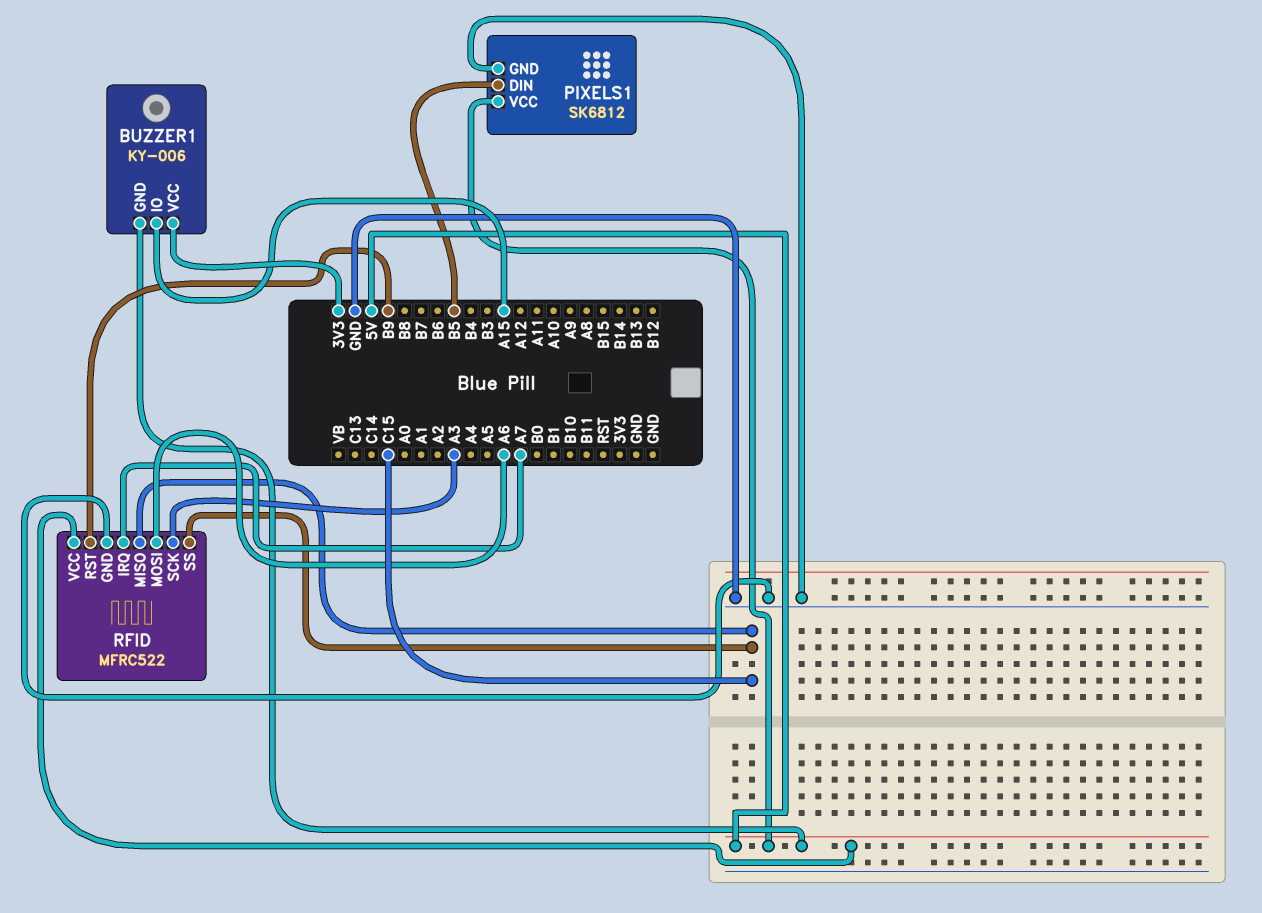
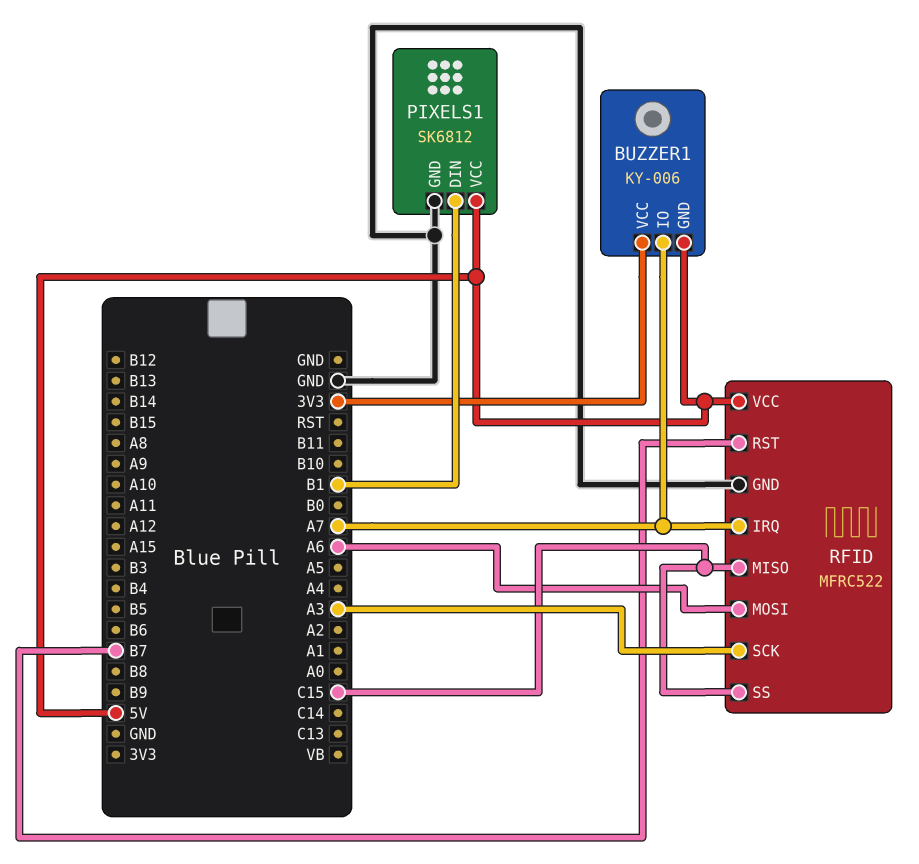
BUZZER1 pin IO: A15 -> A7
PIXELS1 pin DIN: B5 -> B1
RFID pin RST: B9 -> B7

